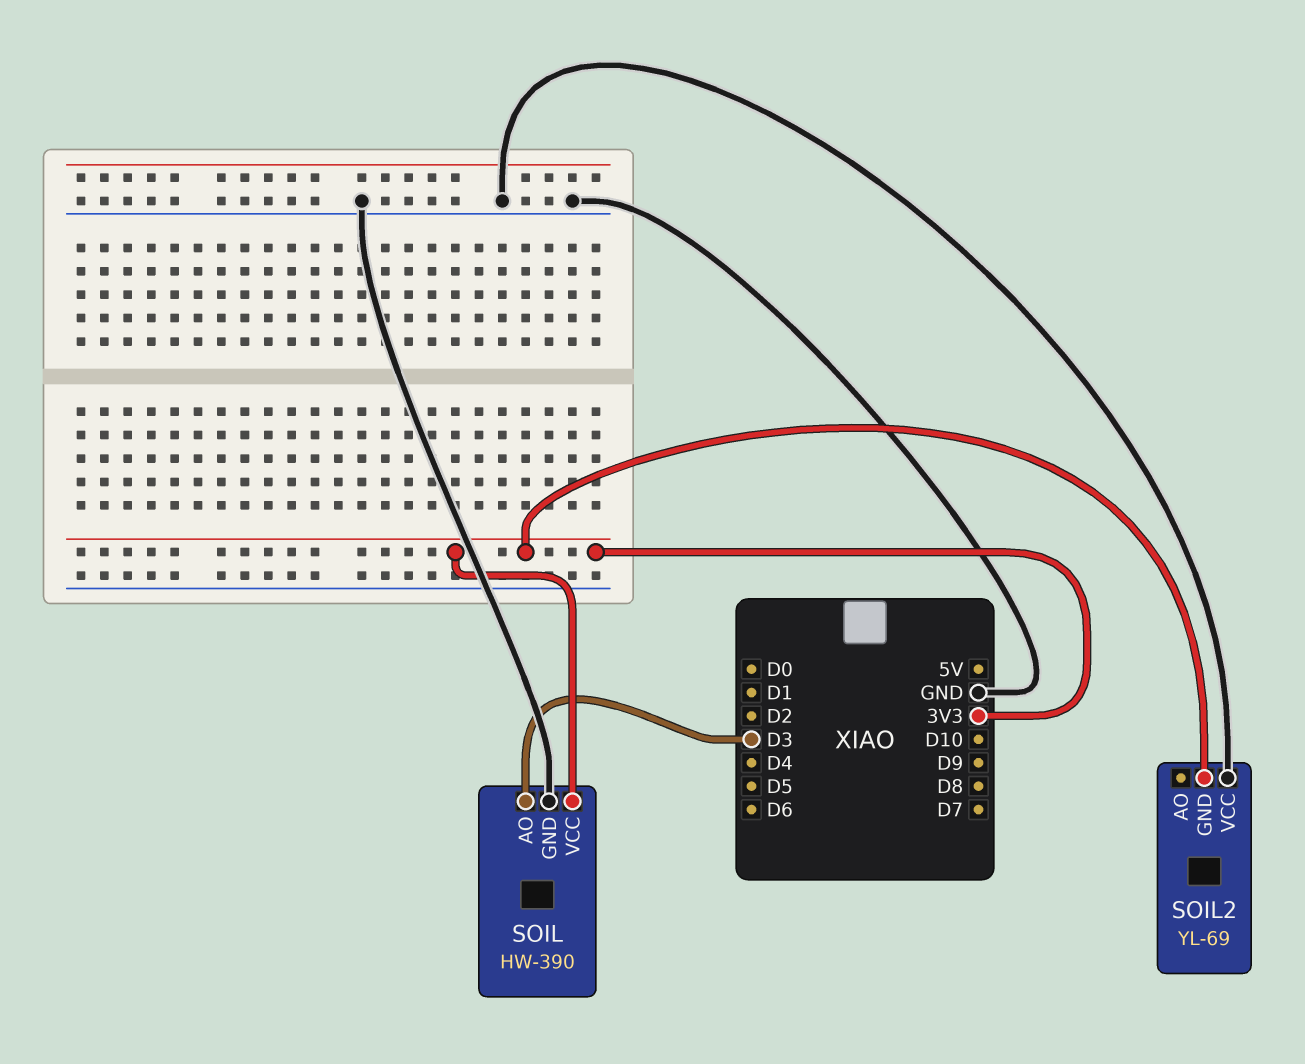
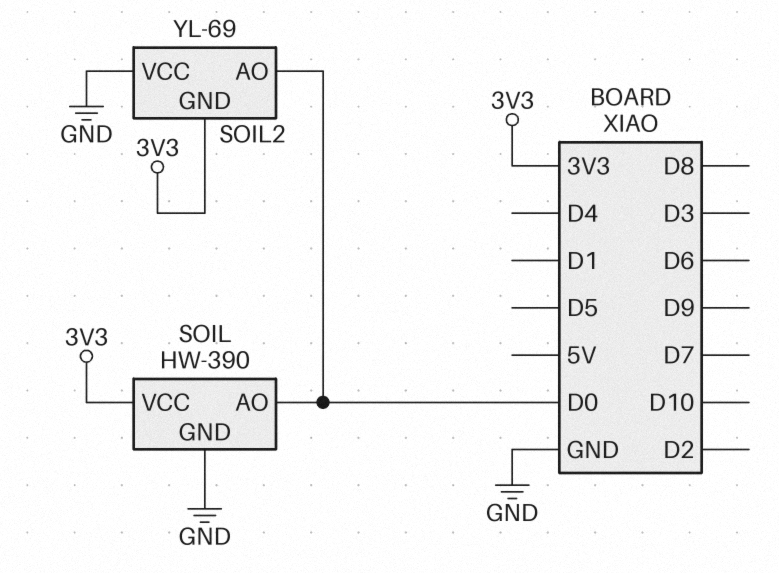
SOIL pin AO: D3 -> D0
SOIL2 pin AO: none -> D0

